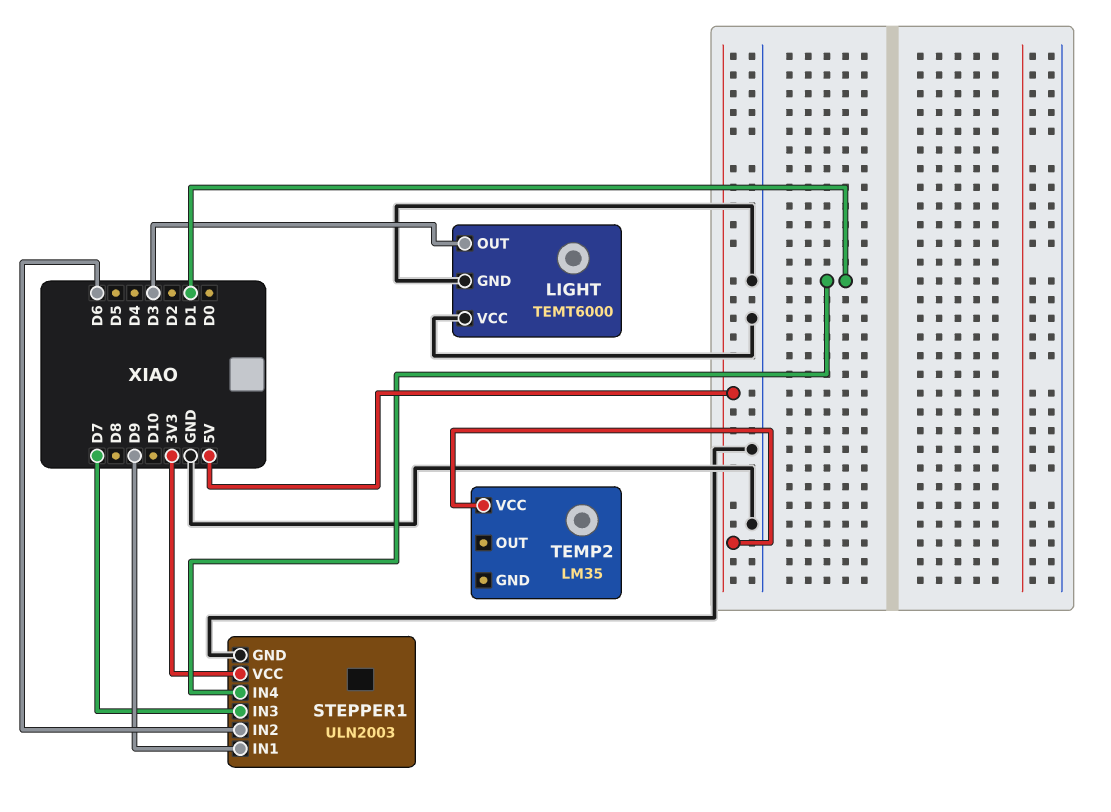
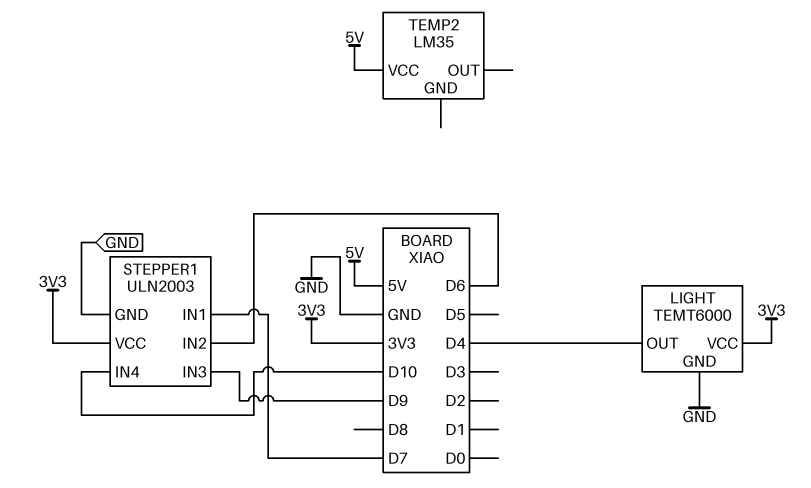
LIGHT pin OUT: D3 -> D4
LIGHT pin VCC: GND -> 3V3
STEPPER1 pin IN1: D9 -> D7
STEPPER1 pin IN3: D7 -> D9
STEPPER1 pin IN4: D1 -> D10

